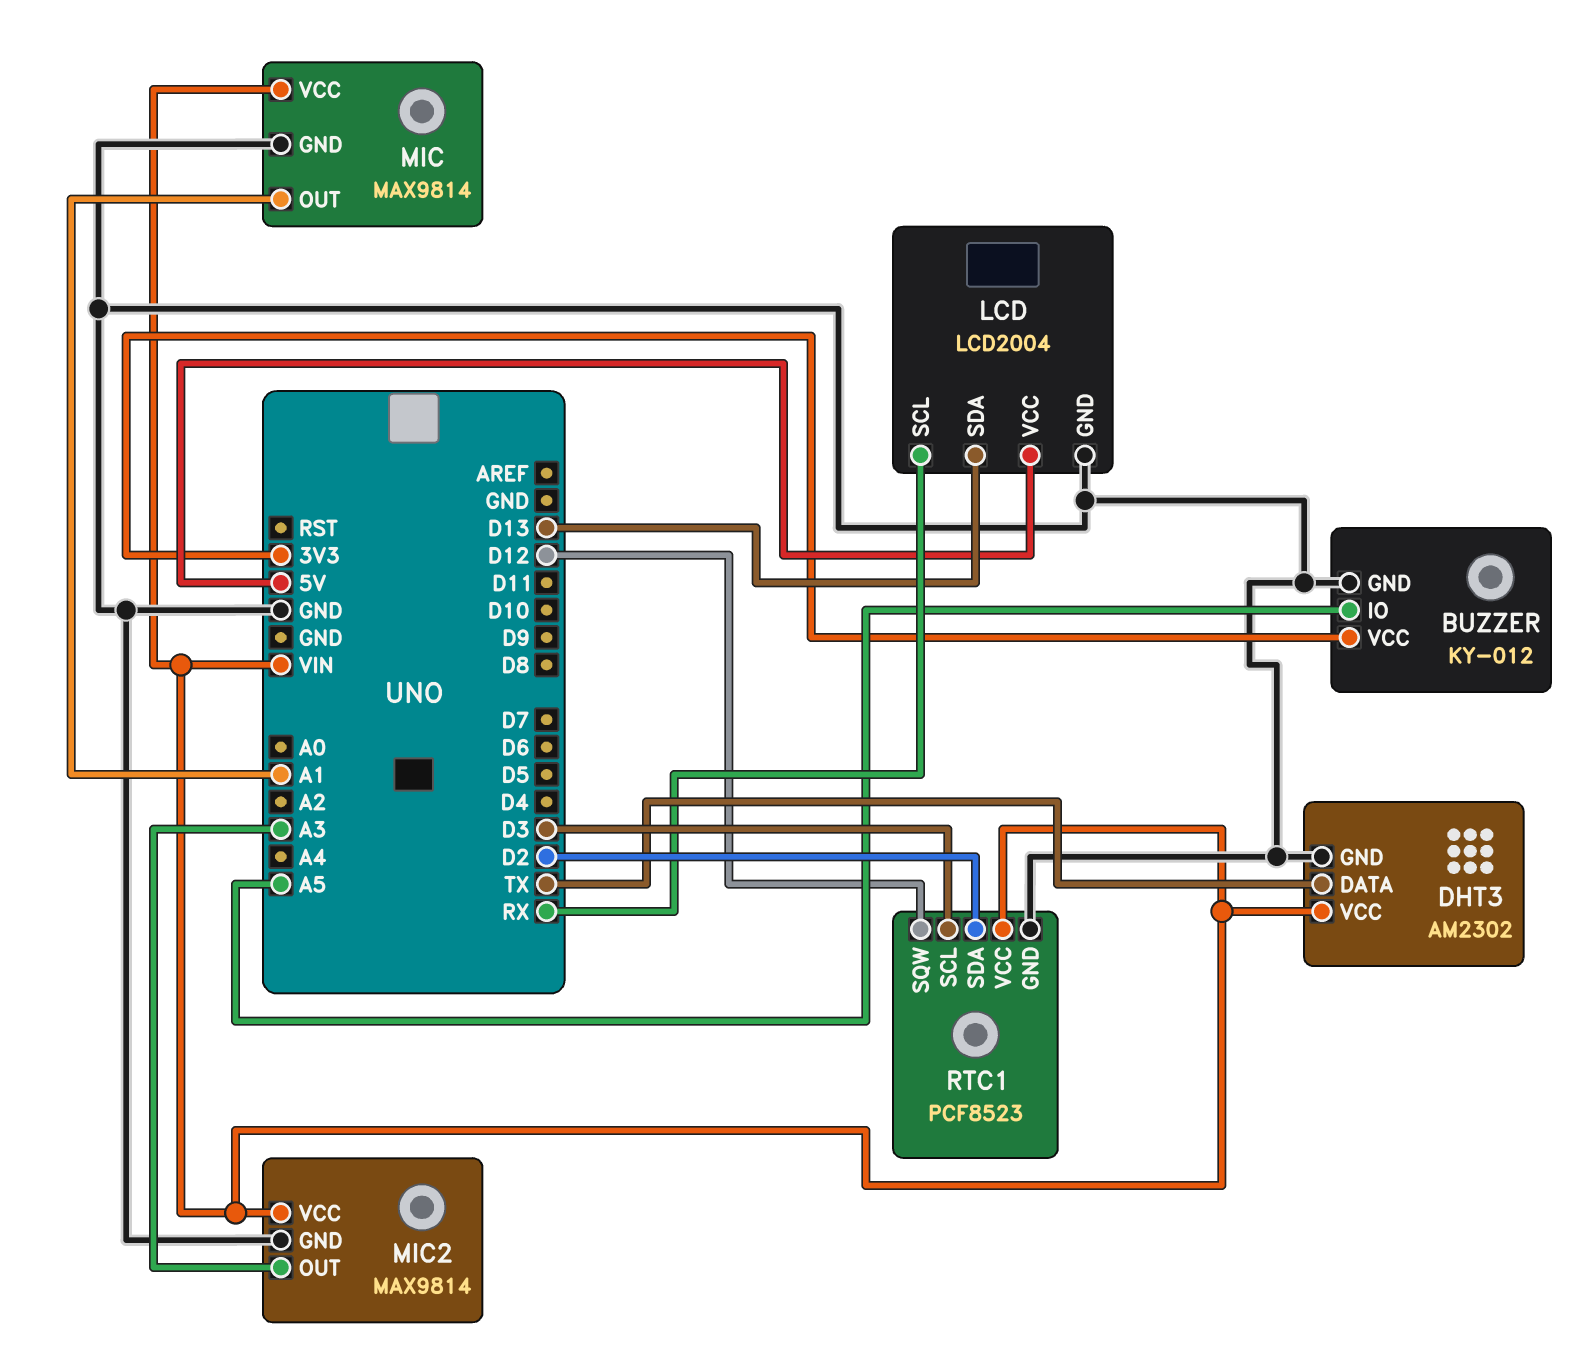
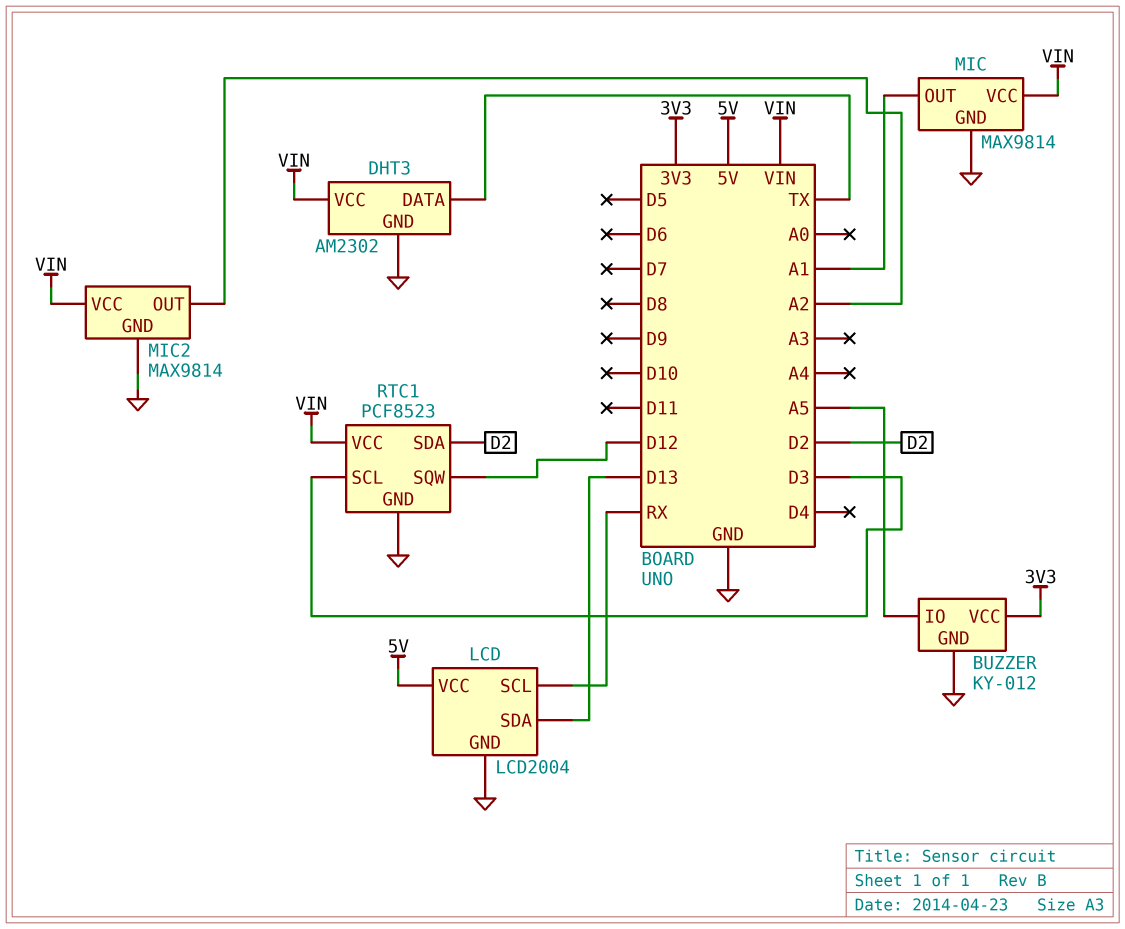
MIC2 pin OUT: A3 -> A2

